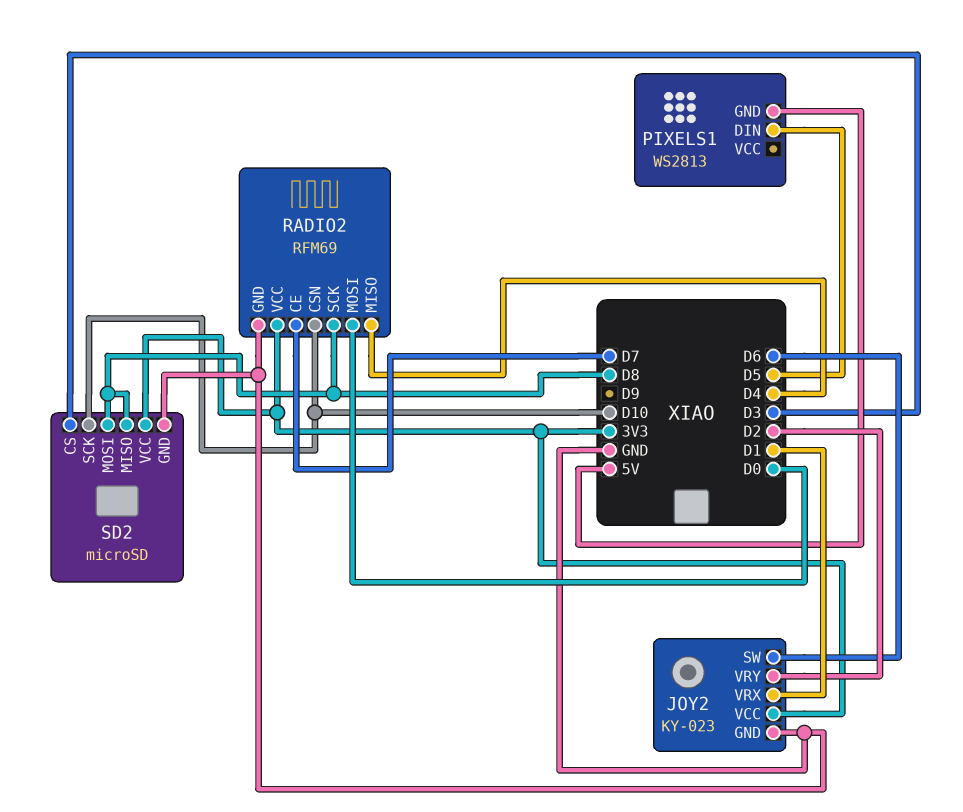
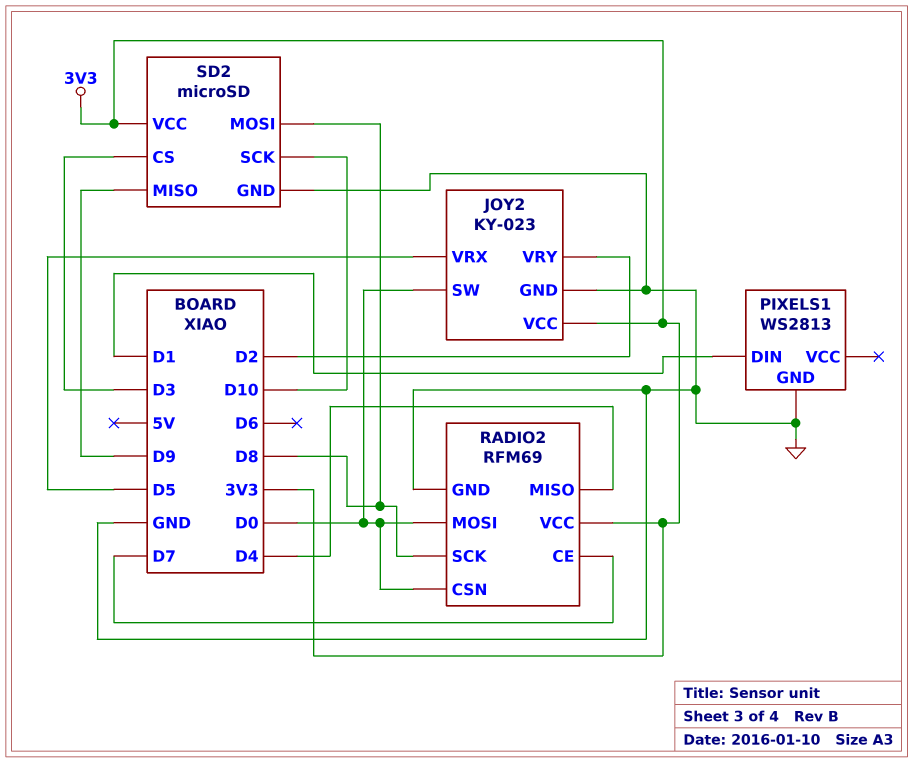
JOY2 pin SW: D6 -> D0
JOY2 pin VRX: D1 -> D5
PIXELS1 pin DIN: D5 -> D1
PIXELS1 pin GND: 5V -> GND
RADIO2 pin CSN: D10 -> D0
SD2 pin MISO: D8 -> D9

